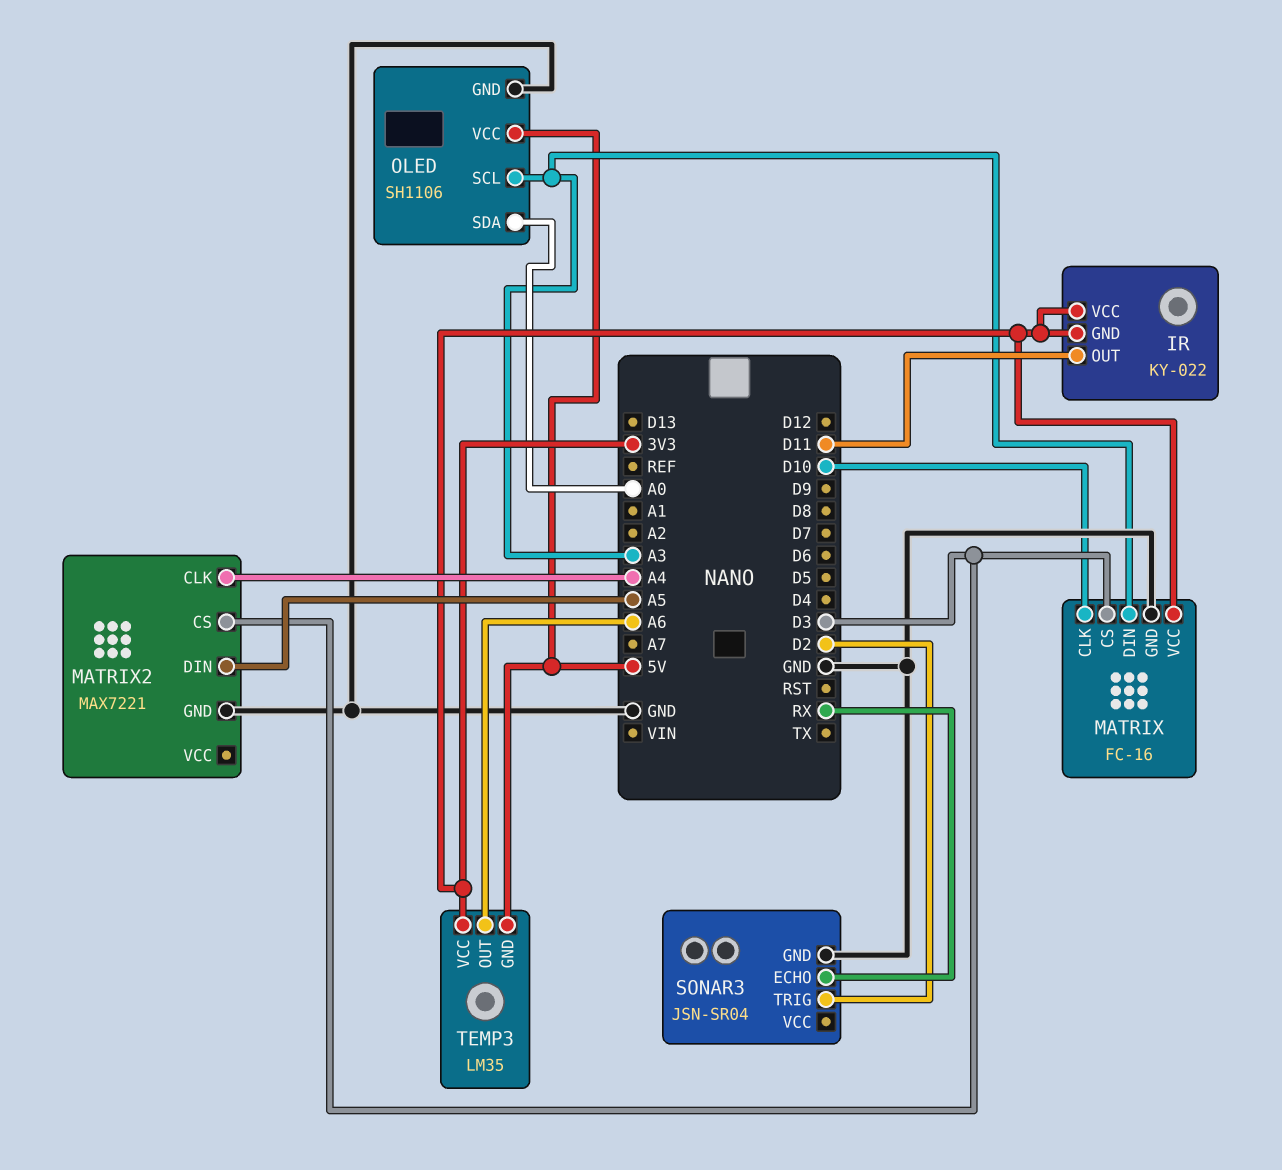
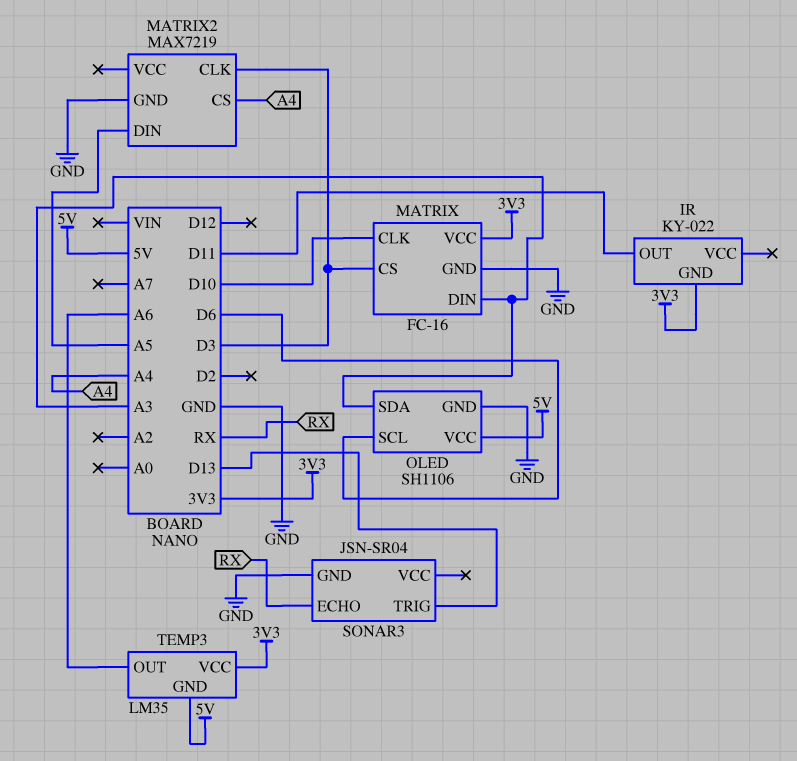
IR pin VCC: 3V3 -> none
MATRIX2: MAX7221 -> MAX7219
MATRIX2 pin CLK: A4 -> D3
MATRIX2 pin CS: D3 -> A4
OLED pin SCL: A3 -> D6
OLED pin SDA: A0 -> A3
SONAR3 pin TRIG: D2 -> D13

